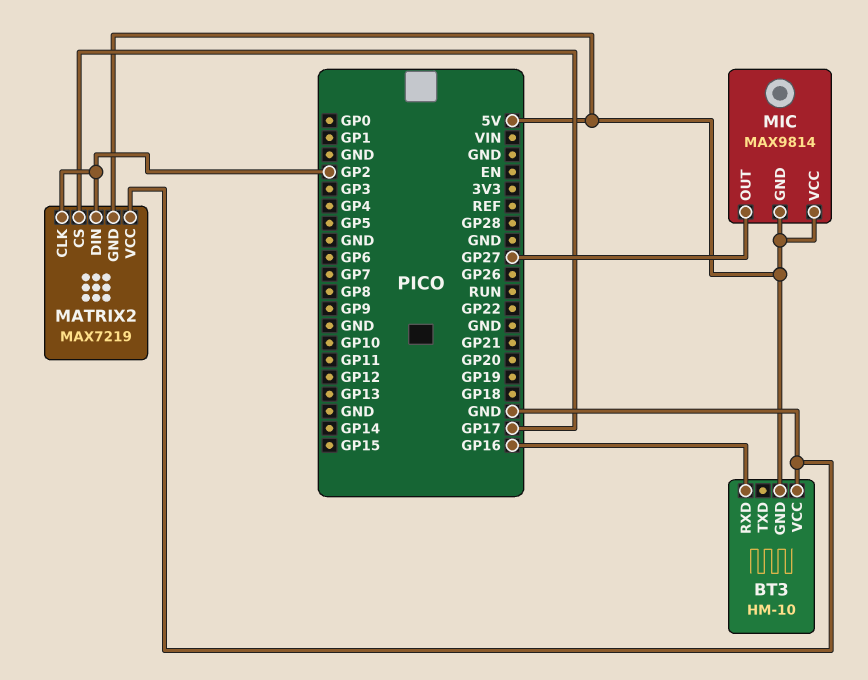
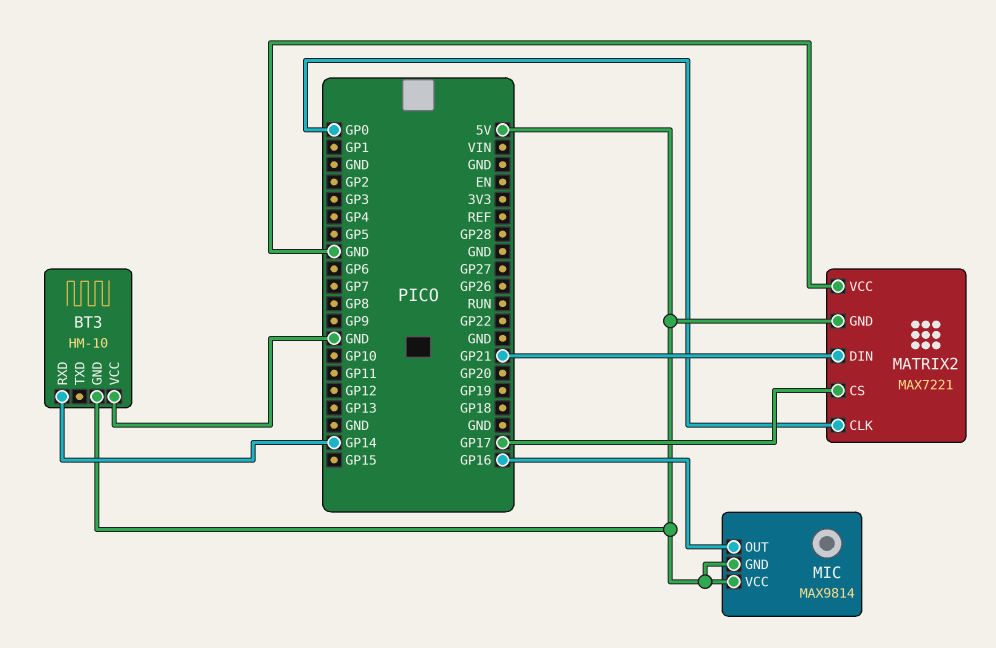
BT3 pin RXD: GP16 -> GP14
MATRIX2: MAX7219 -> MAX7221
MATRIX2 pin CLK: GP2 -> GP0
MATRIX2 pin DIN: GP2 -> GP21
MIC pin OUT: GP27 -> GP16

